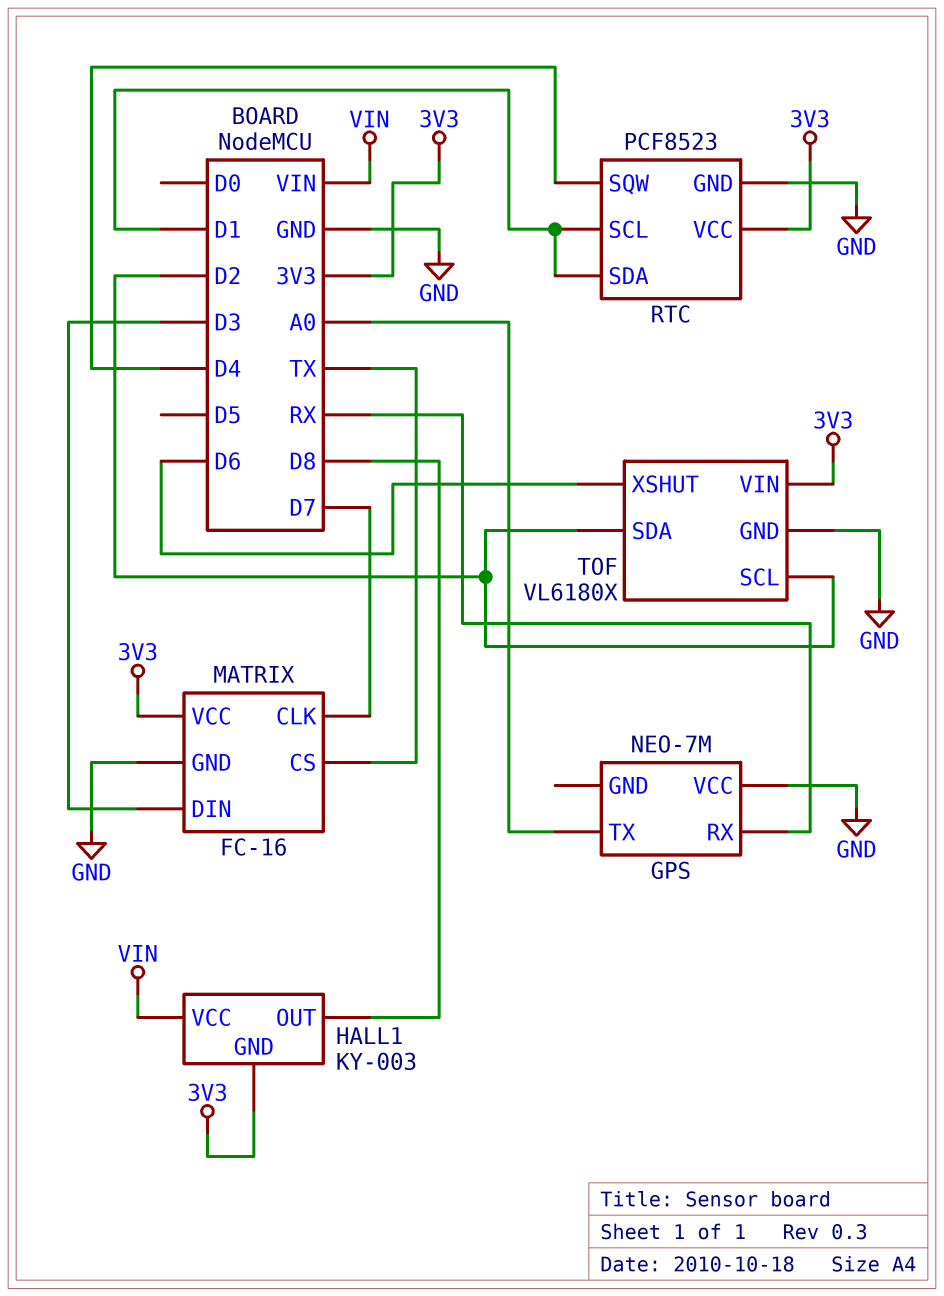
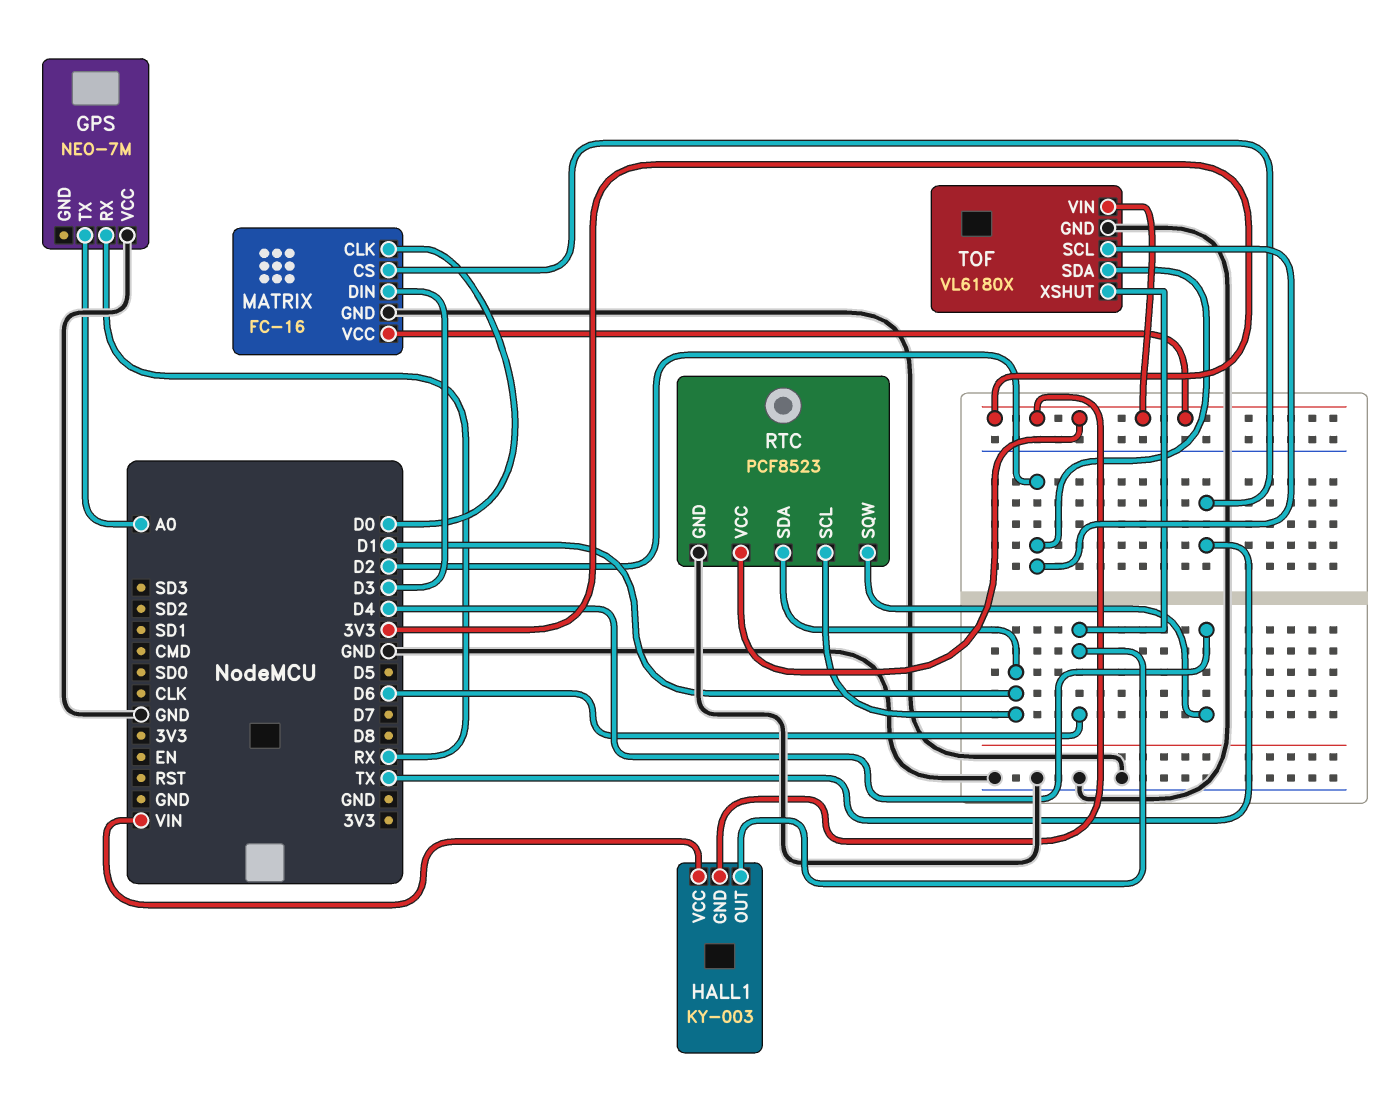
HALL1 pin OUT: D8 -> D6
MATRIX pin CLK: D7 -> D0

